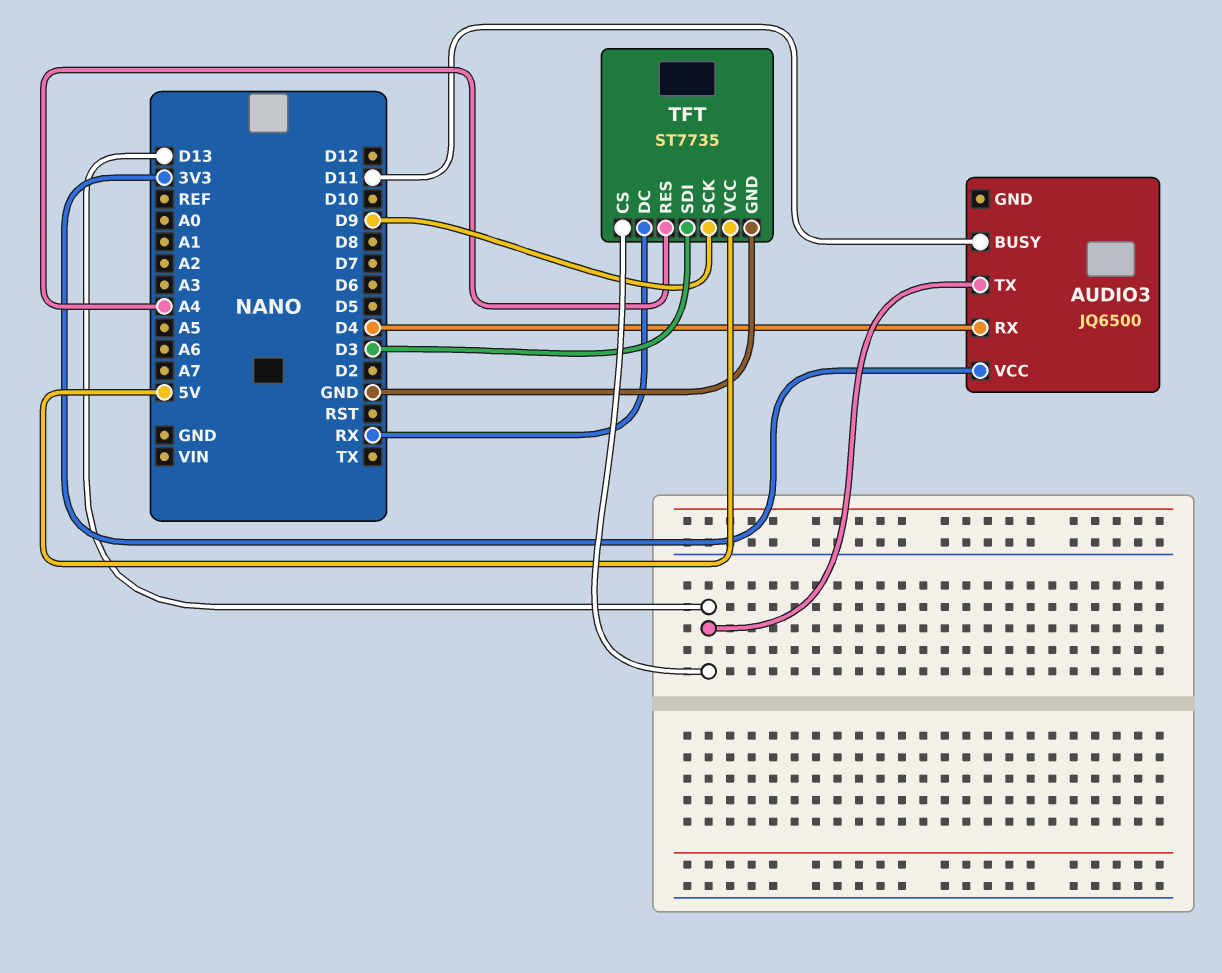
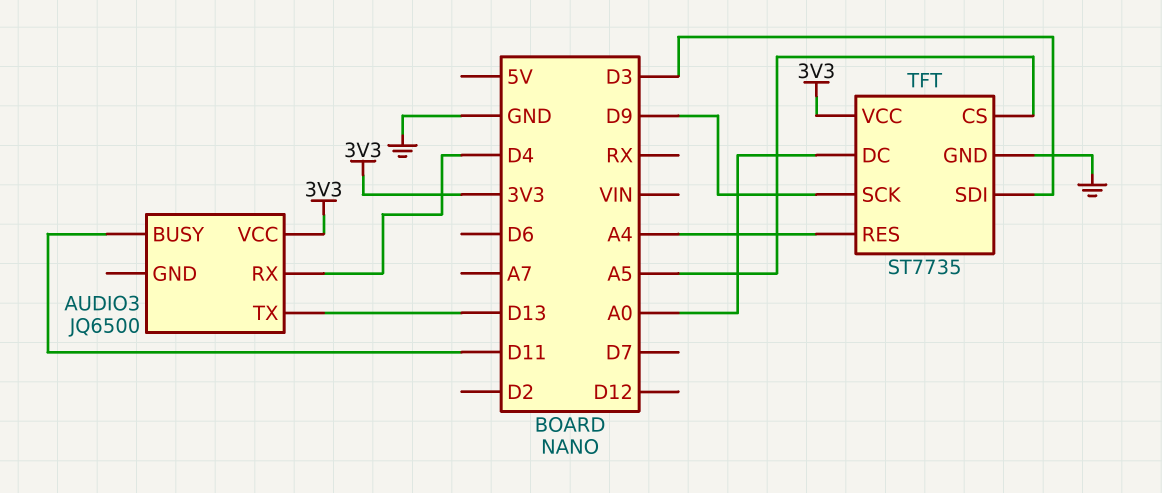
TFT pin CS: D13 -> A5
TFT pin DC: RX -> A0
TFT pin VCC: 5V -> 3V3

